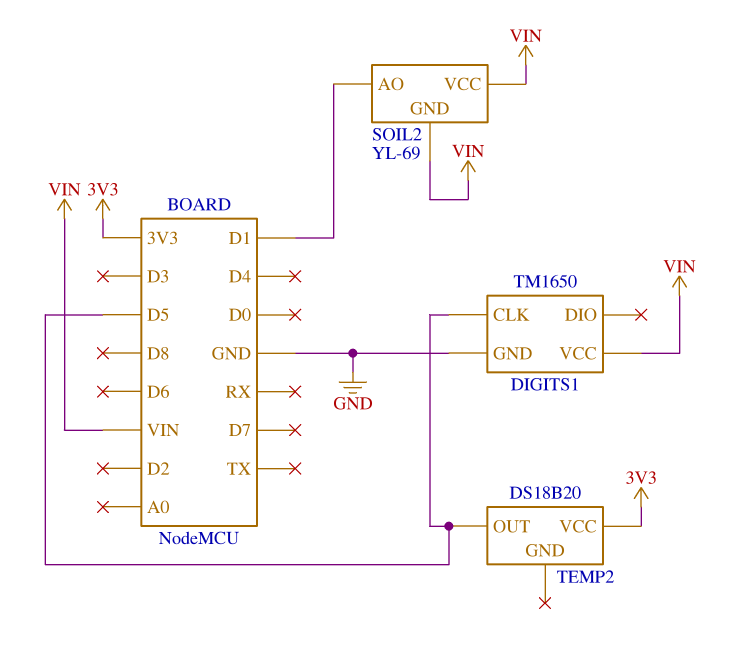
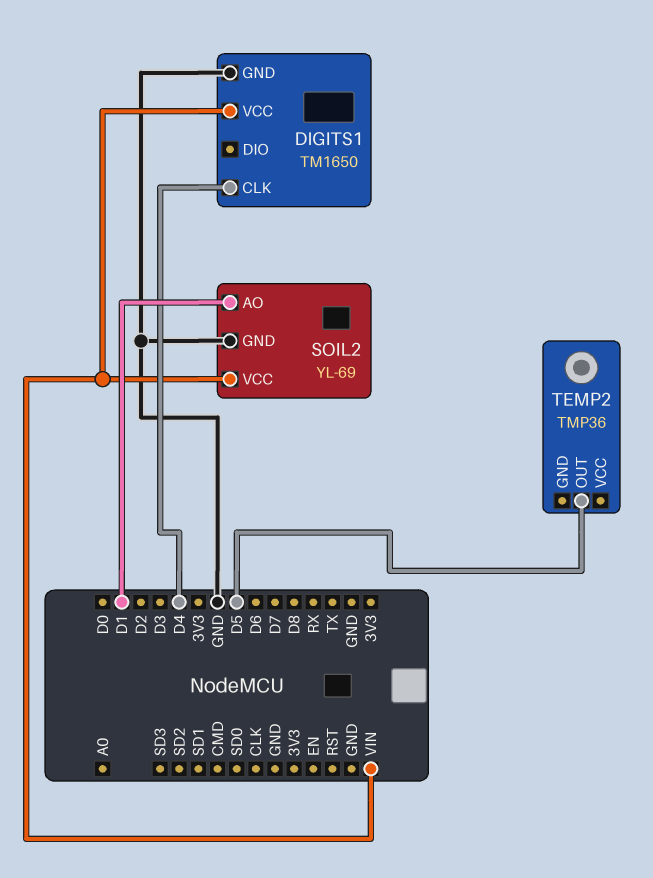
DIGITS1 pin CLK: D5 -> D4
SOIL2 pin GND: VIN -> GND
TEMP2: DS18B20 -> TMP36
TEMP2 pin VCC: 3V3 -> none

